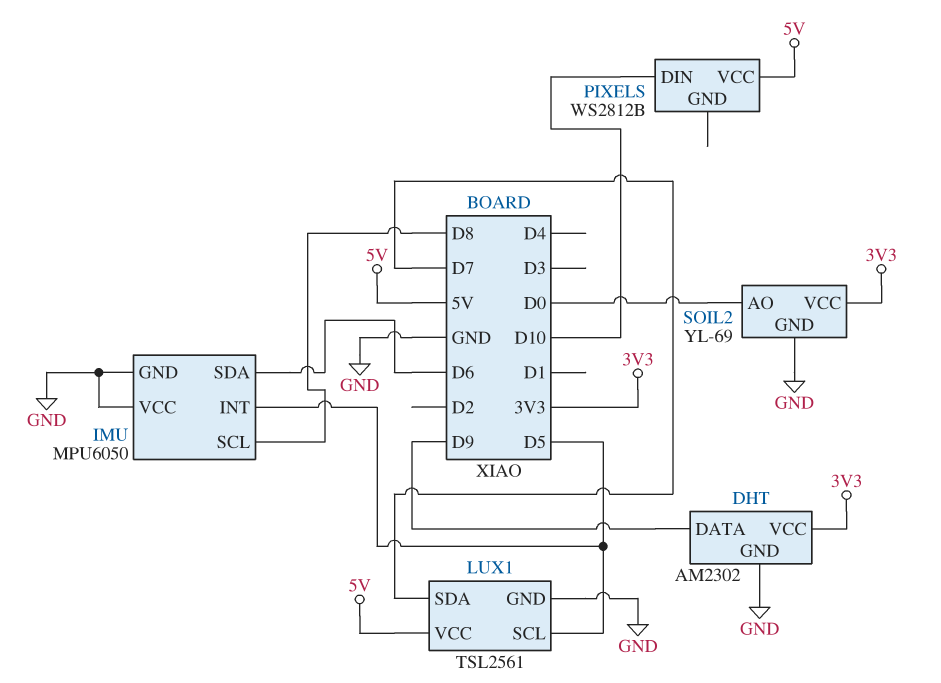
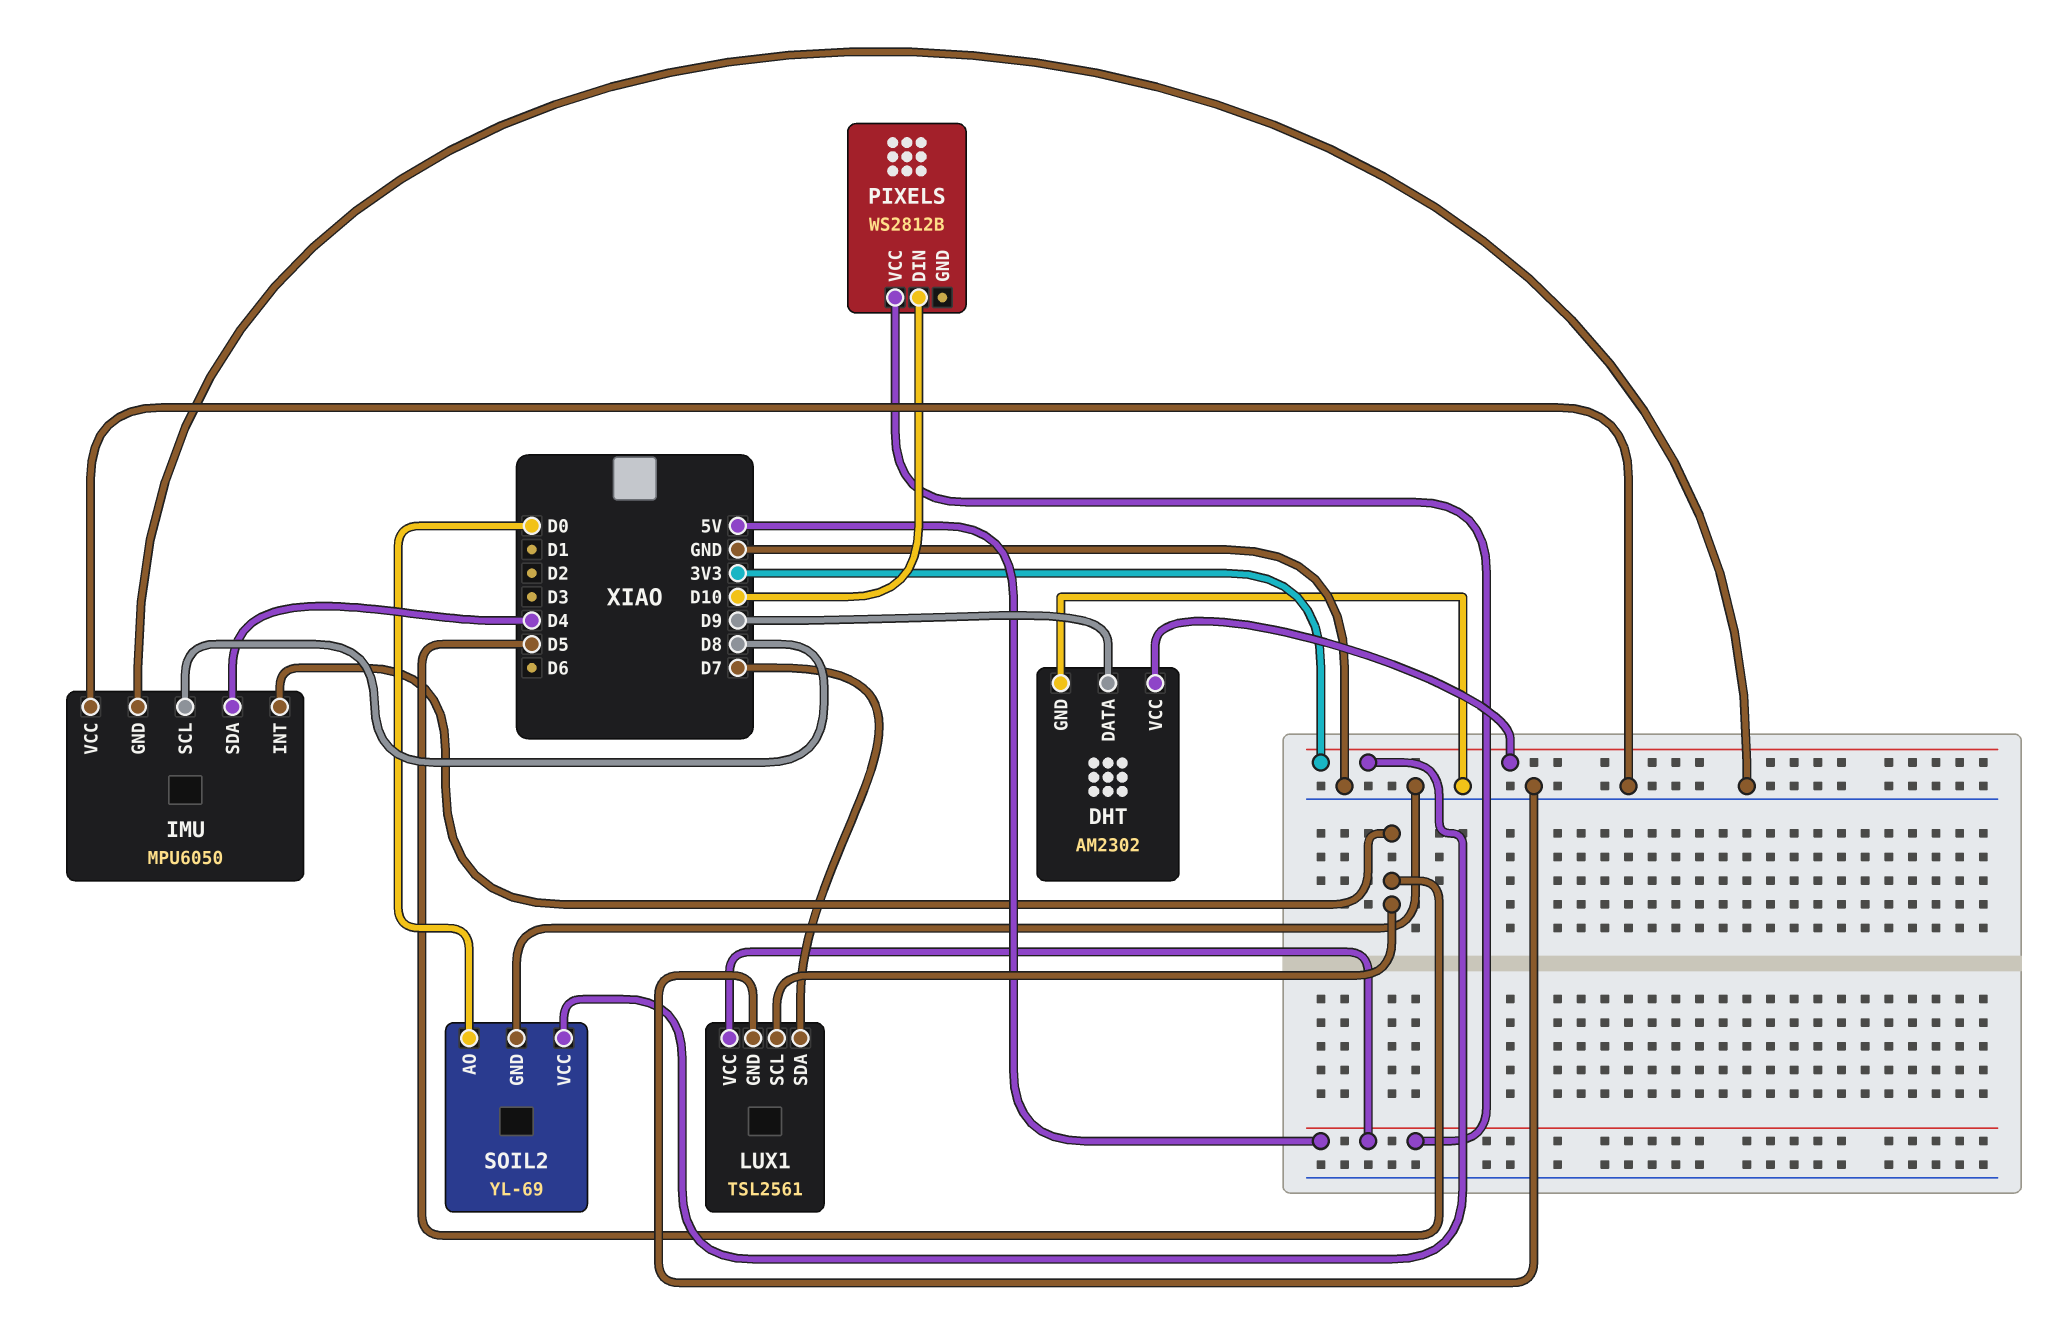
IMU pin SDA: D6 -> D4

